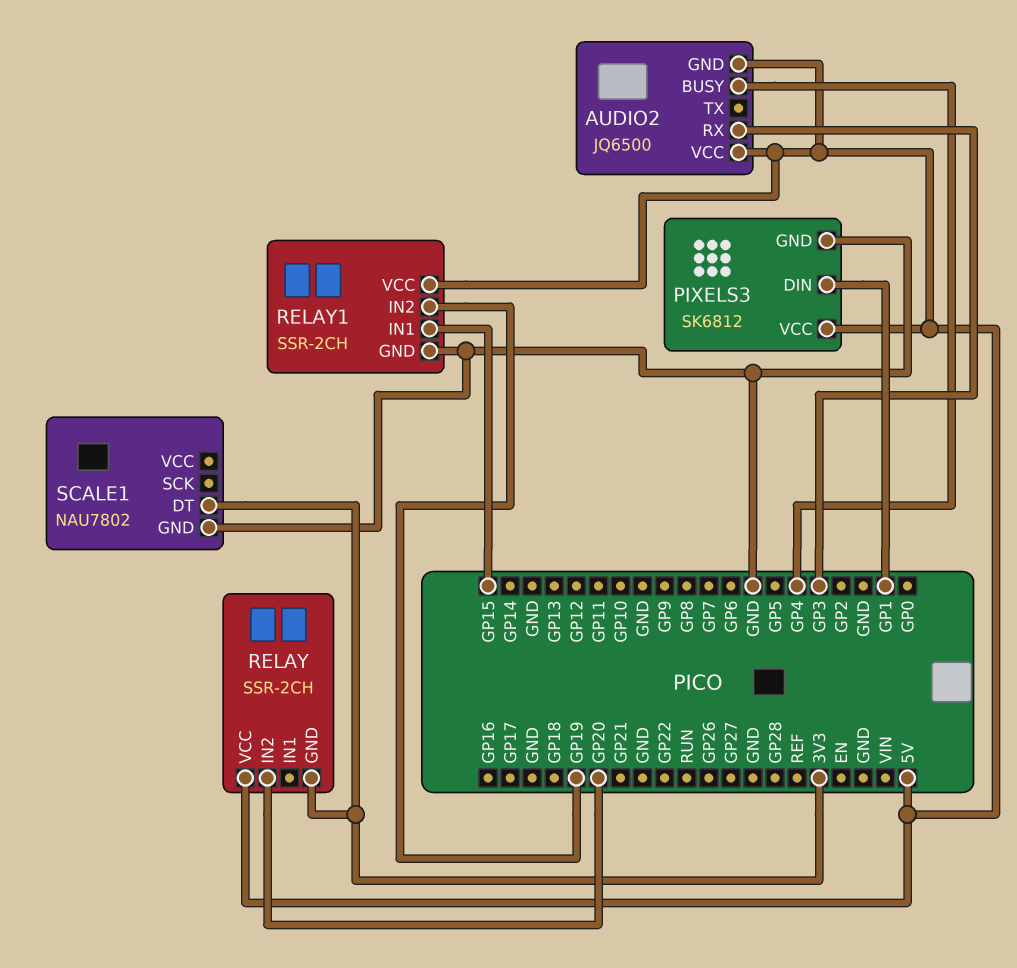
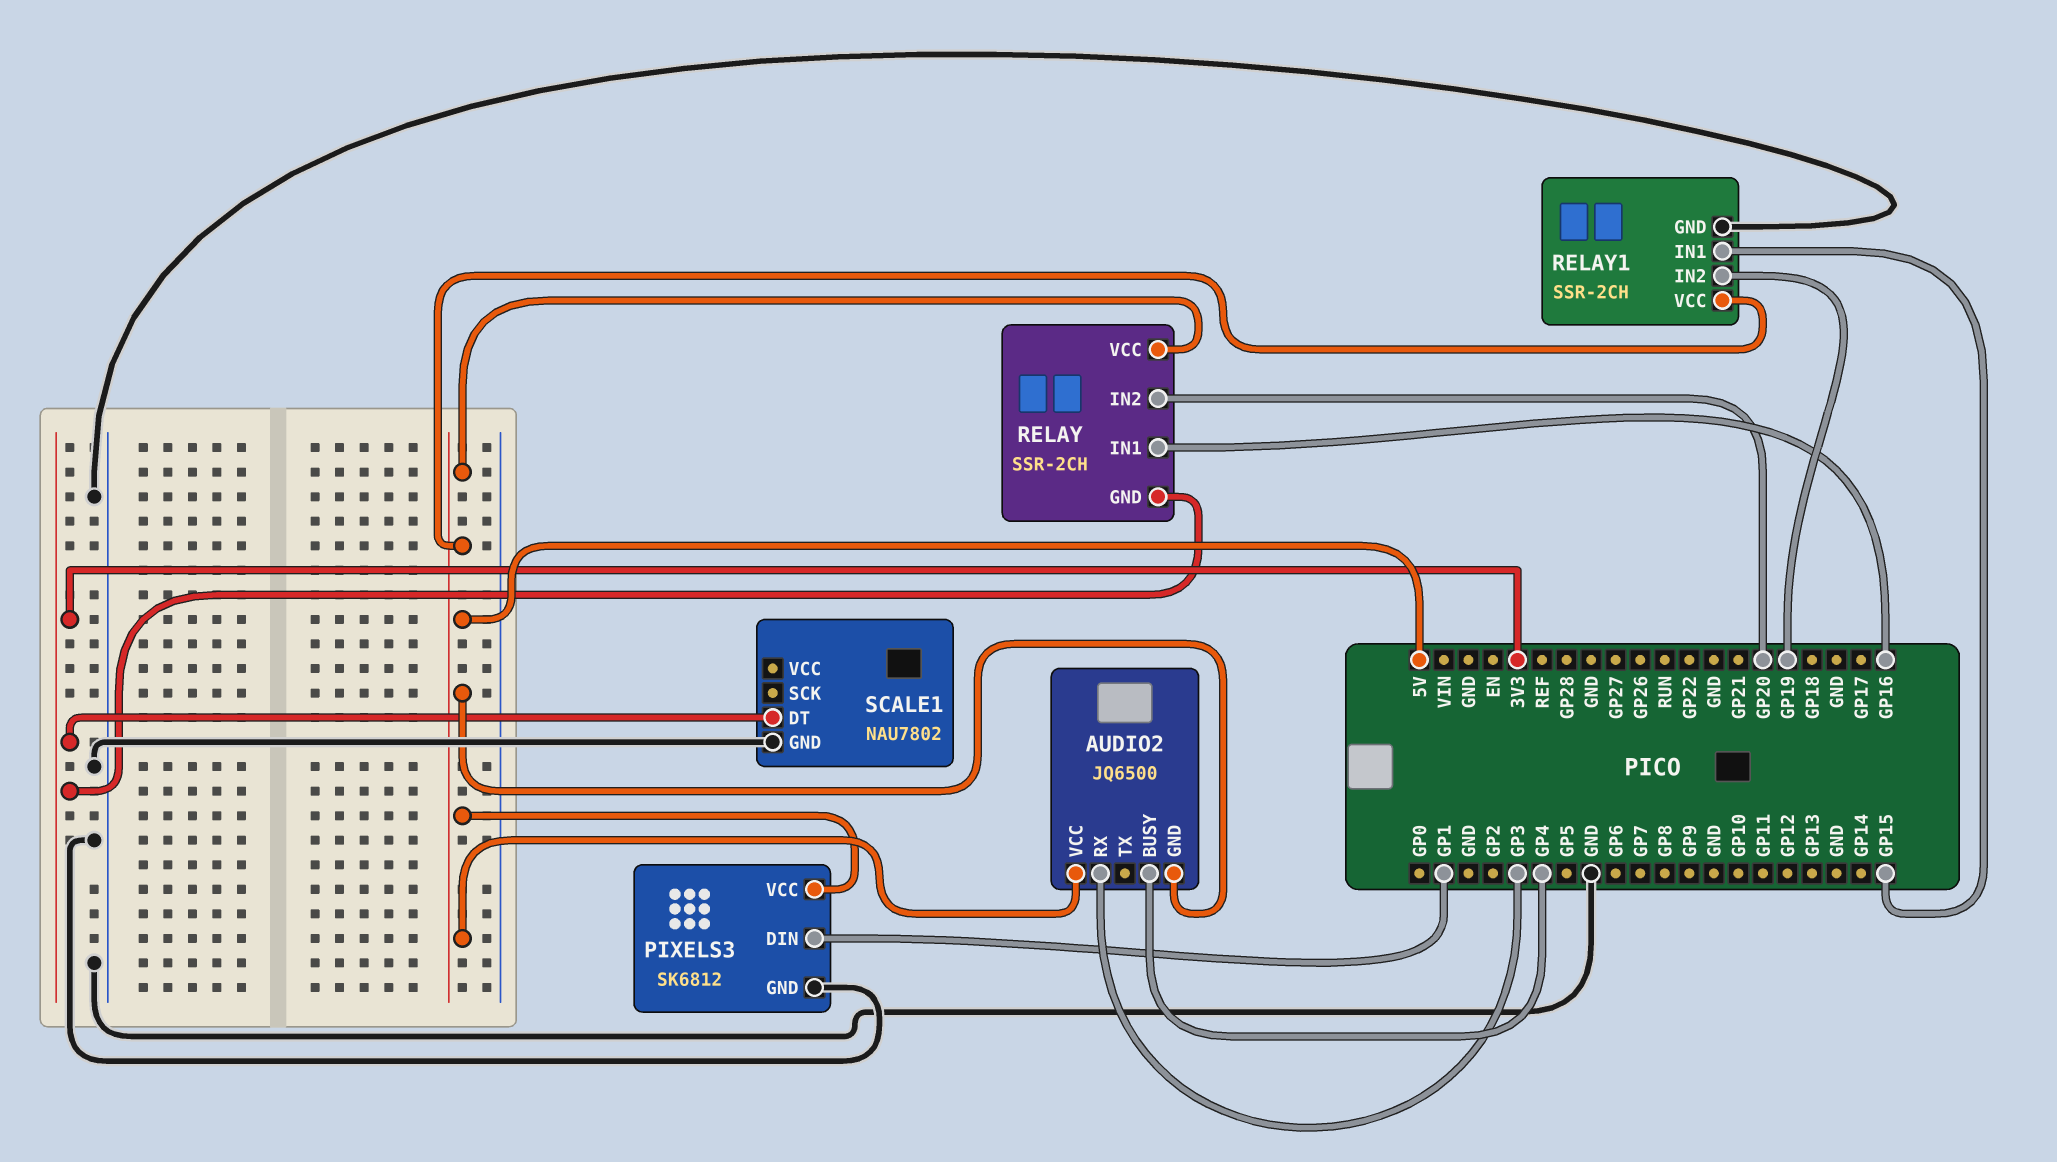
RELAY pin IN1: none -> GP16

